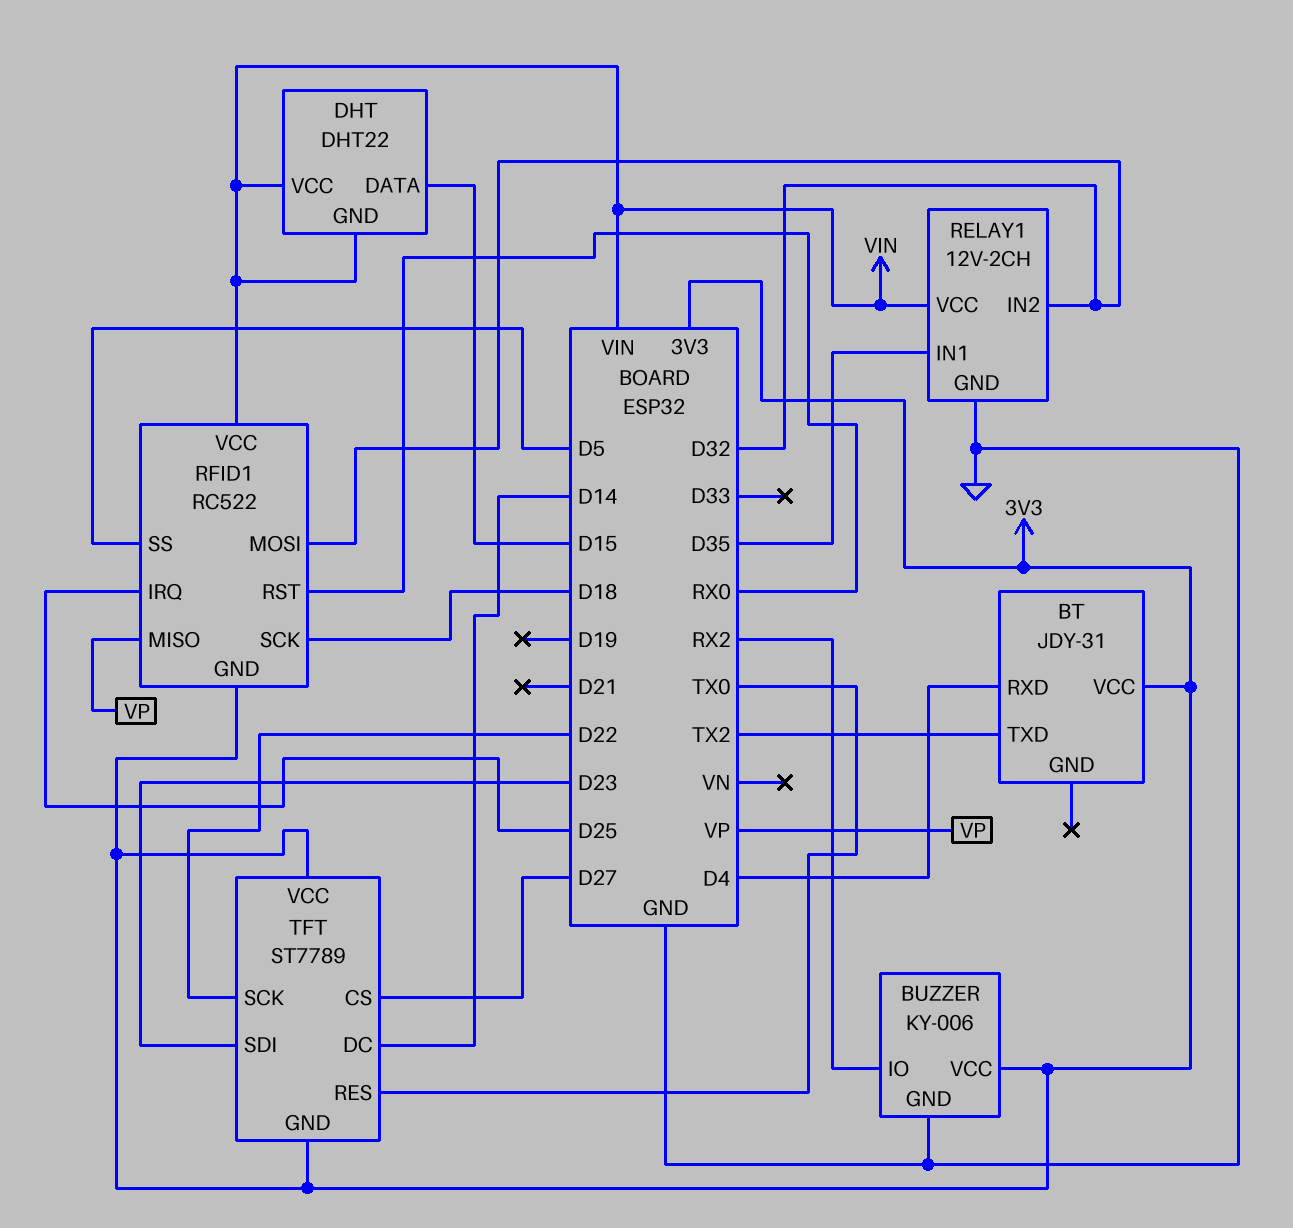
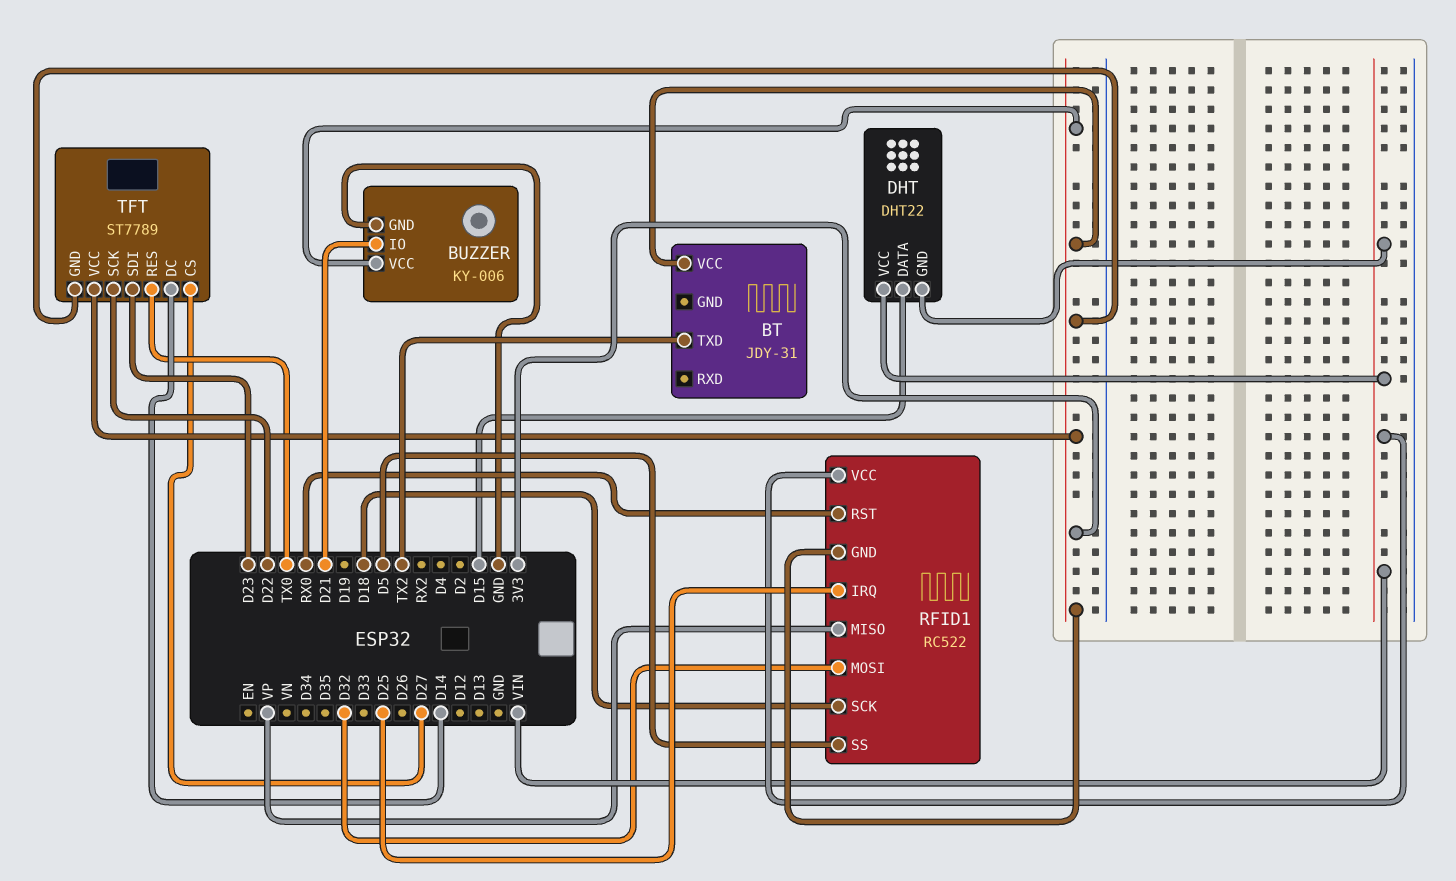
BT pin RXD: D4 -> none
BUZZER pin IO: RX2 -> D21
RELAY1: 12V-2CH -> none
RELAY1 pin GND: GND -> none
RELAY1 pin IN1: D35 -> none
RELAY1 pin IN2: D32 -> none
RELAY1 pin VCC: VIN -> none

